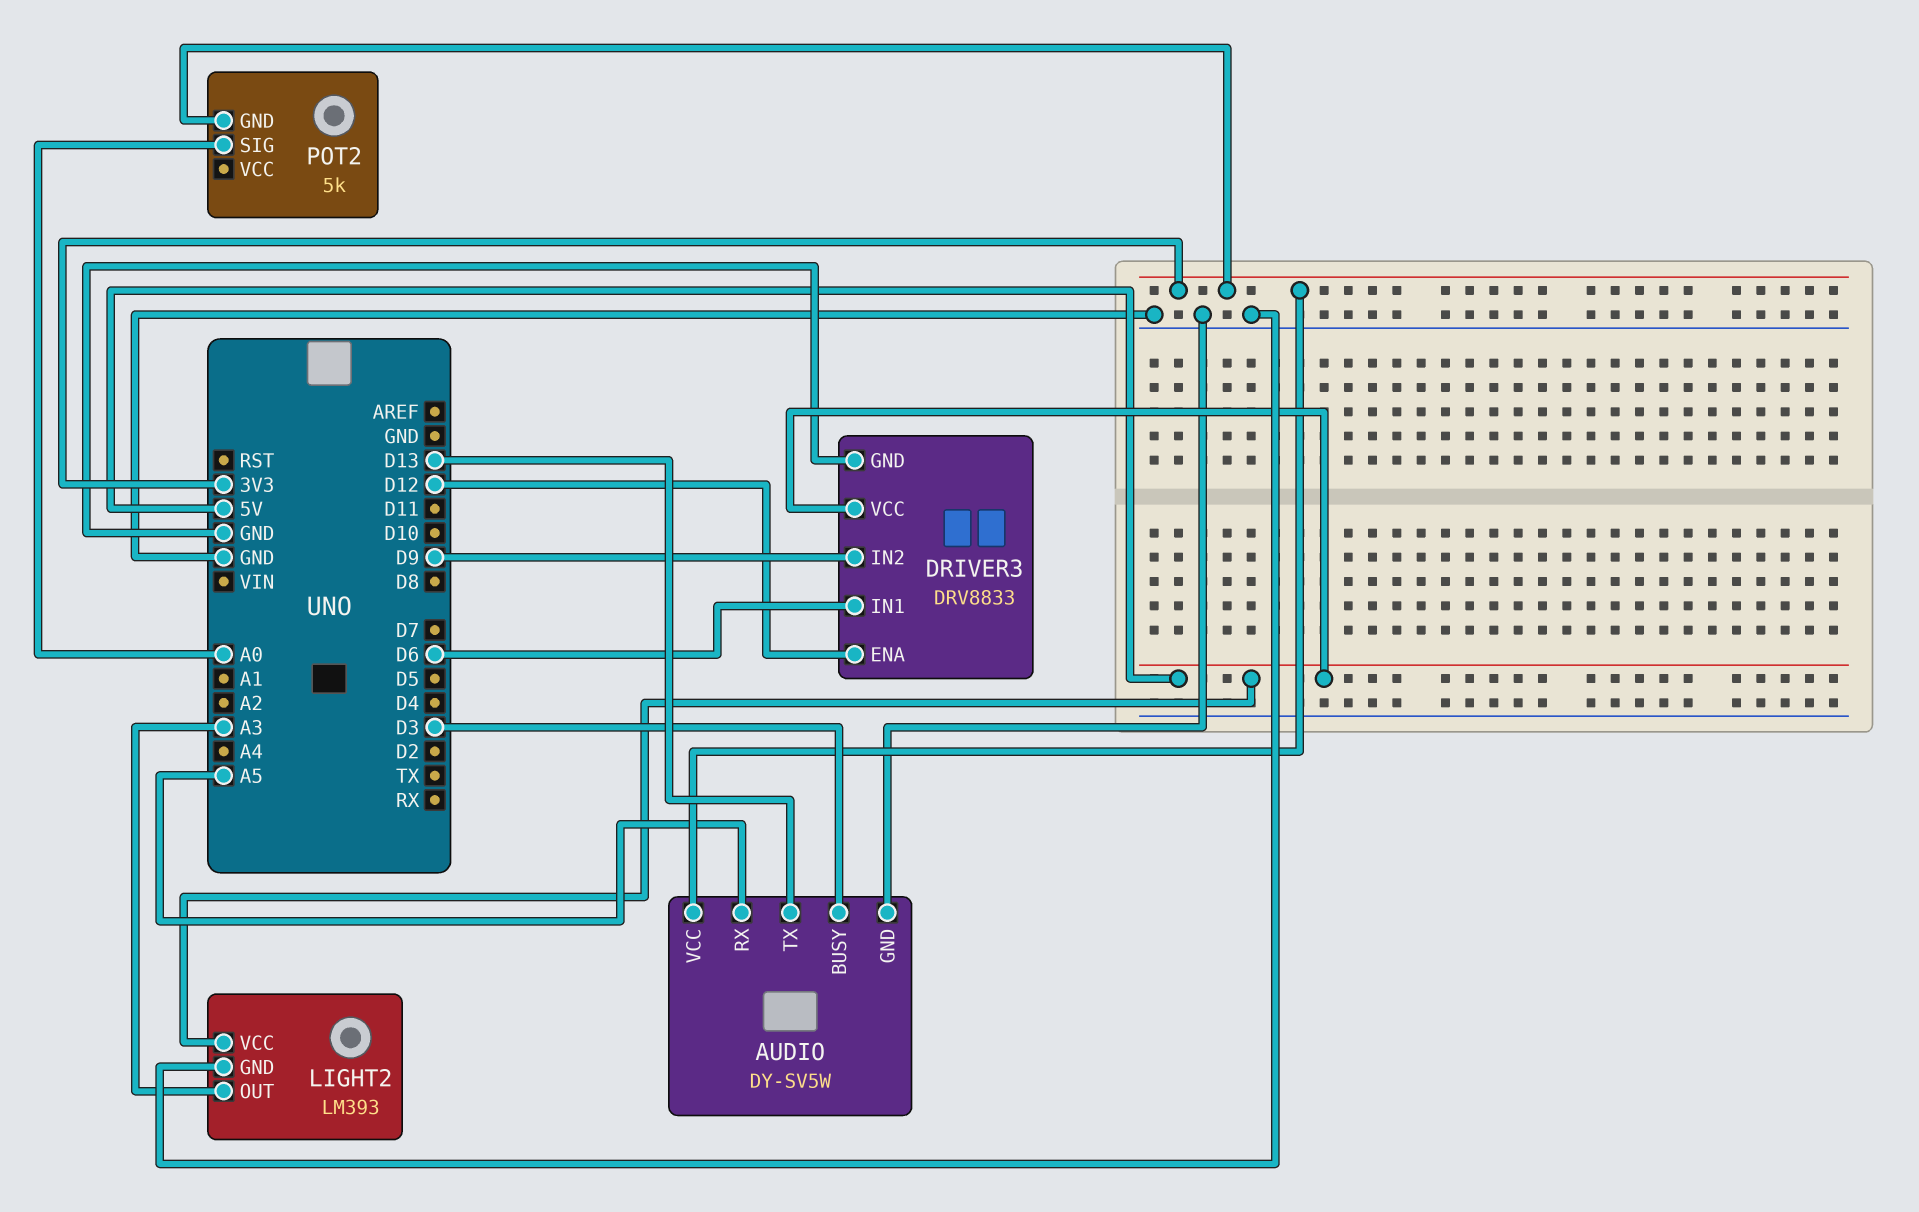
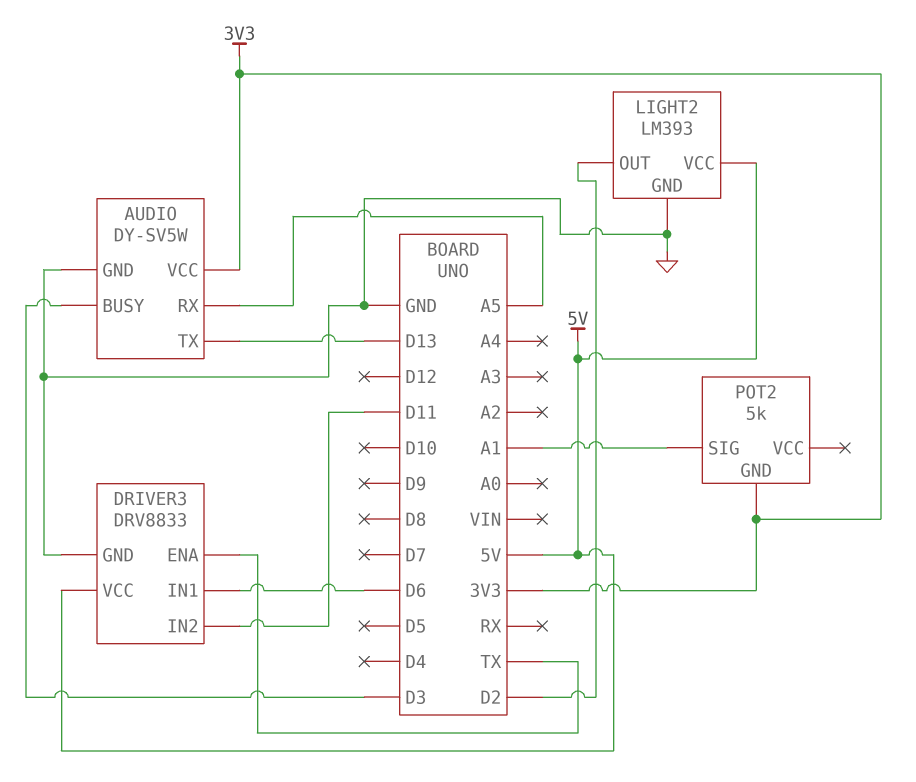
DRIVER3 pin ENA: D12 -> TX
DRIVER3 pin IN2: D9 -> D11
LIGHT2 pin OUT: A3 -> D2
POT2 pin SIG: A0 -> A1

